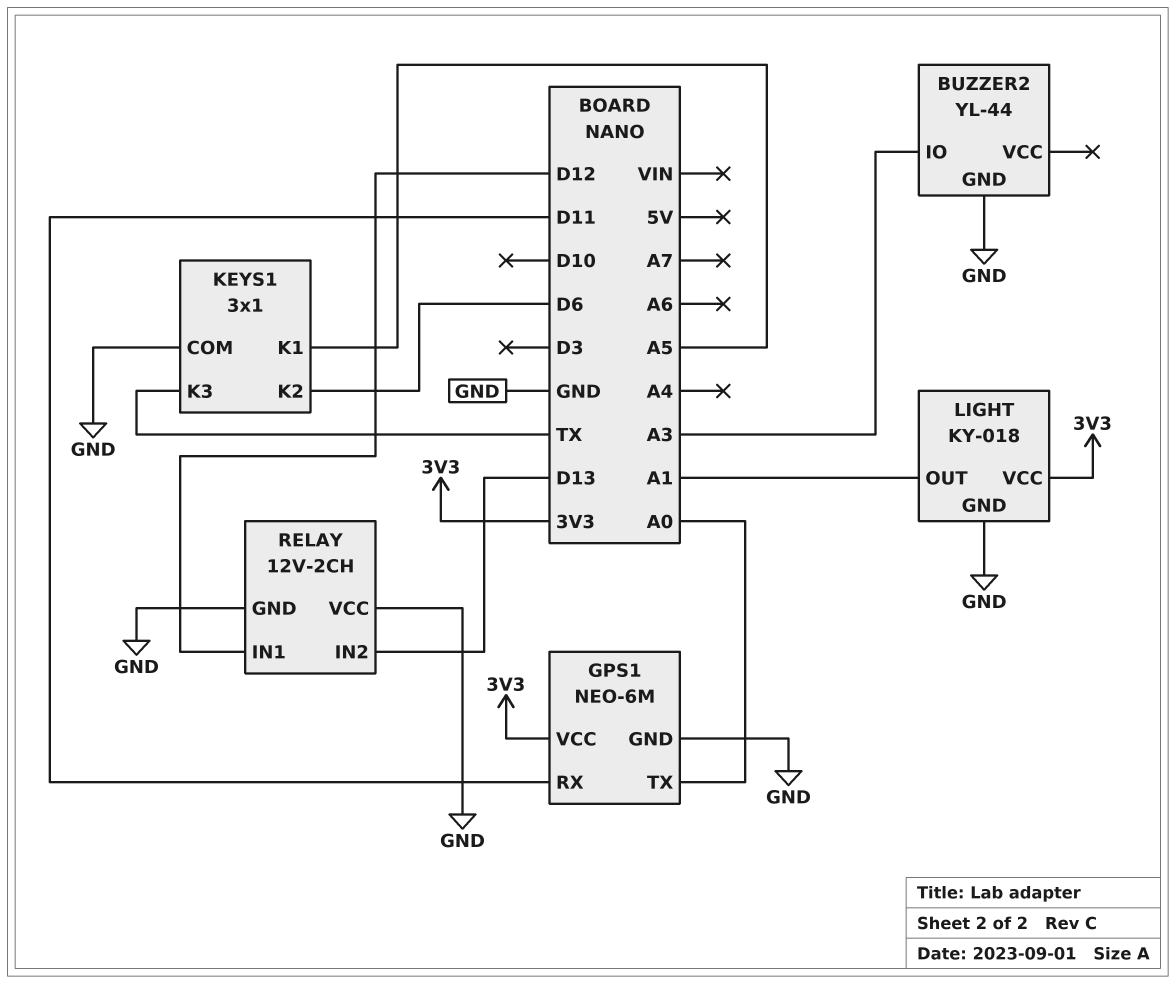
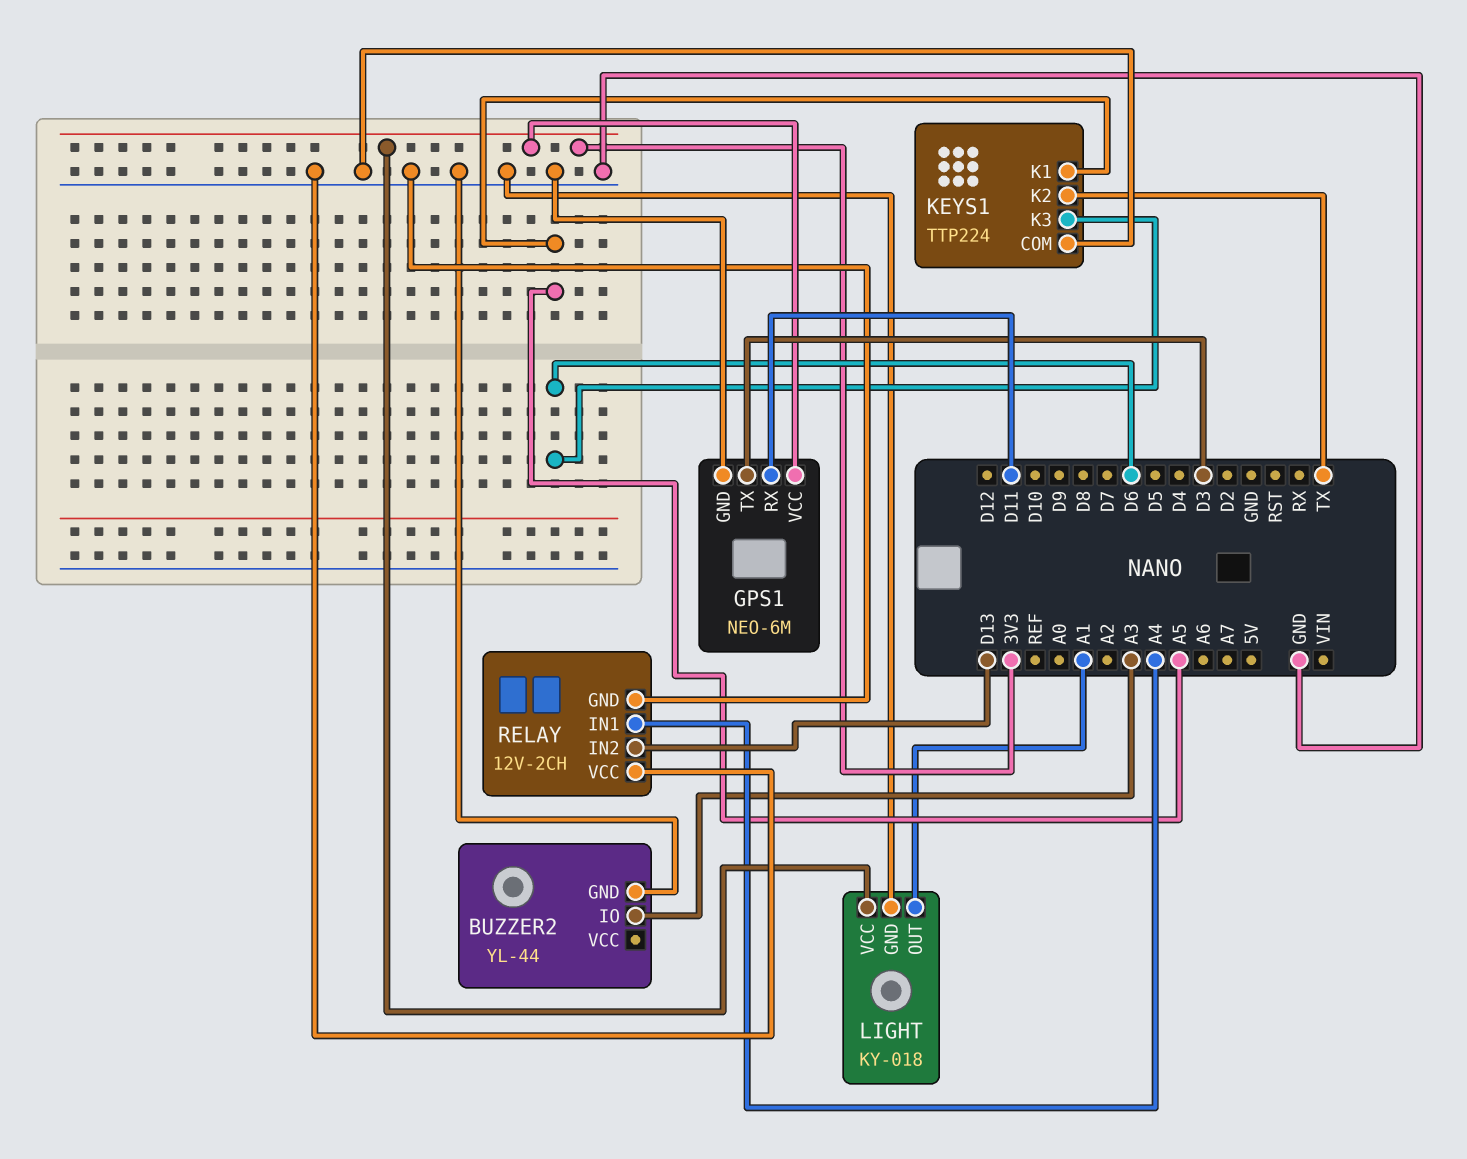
GPS1 pin TX: A0 -> D3
KEYS1: 3x1 -> TTP224
KEYS1 pin K2: D6 -> TX
KEYS1 pin K3: TX -> D6
RELAY pin IN1: D12 -> A4

